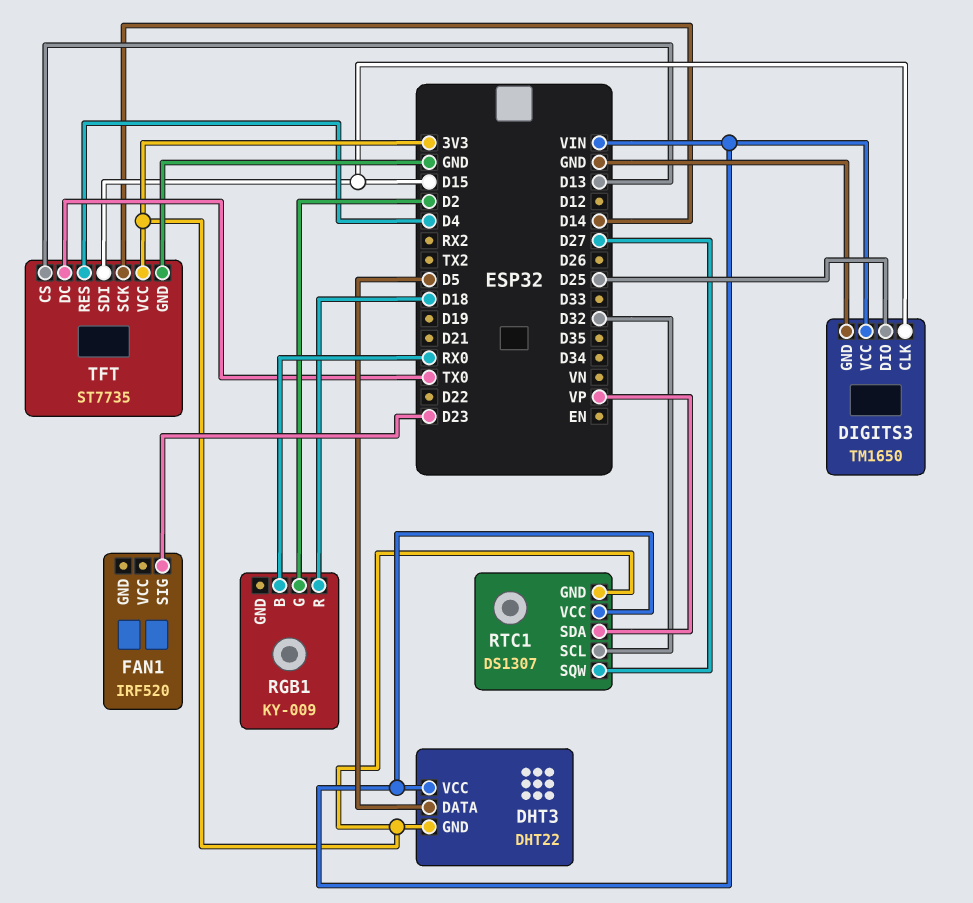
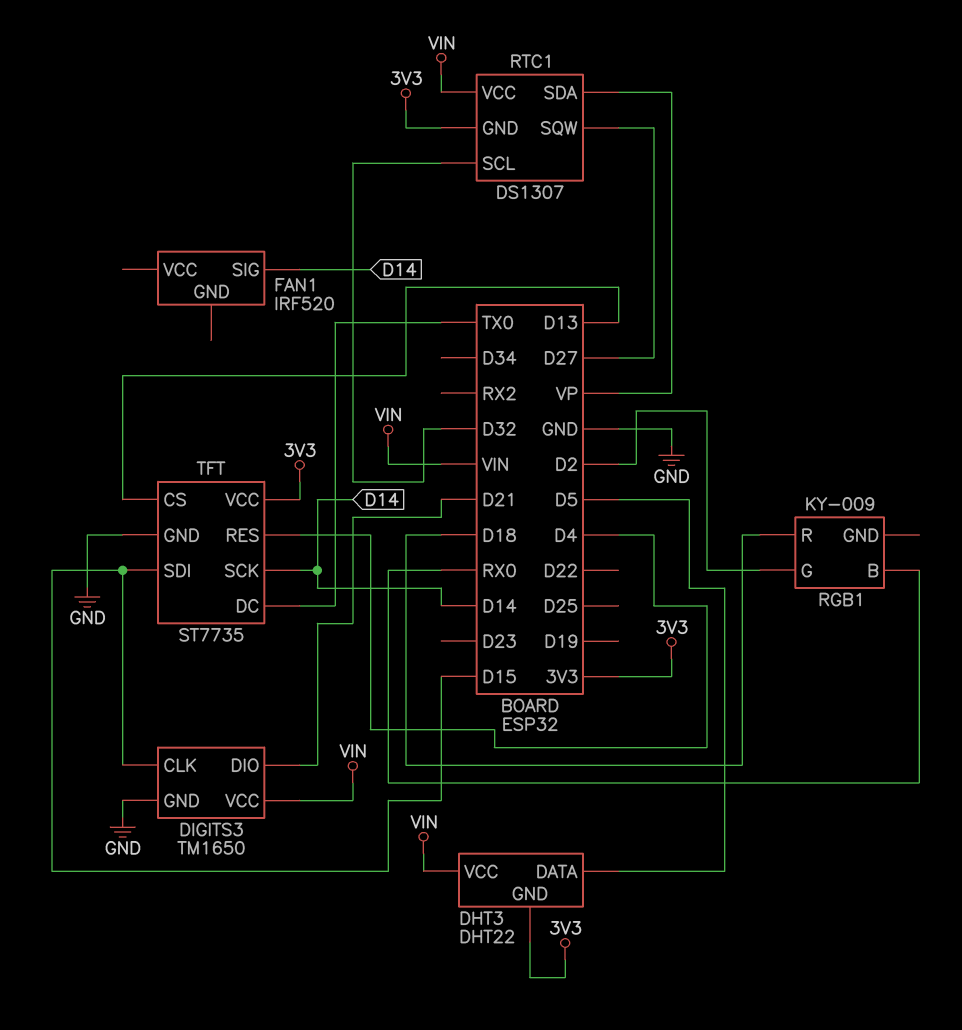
DIGITS3 pin DIO: D25 -> D21
FAN1 pin SIG: D23 -> D14

